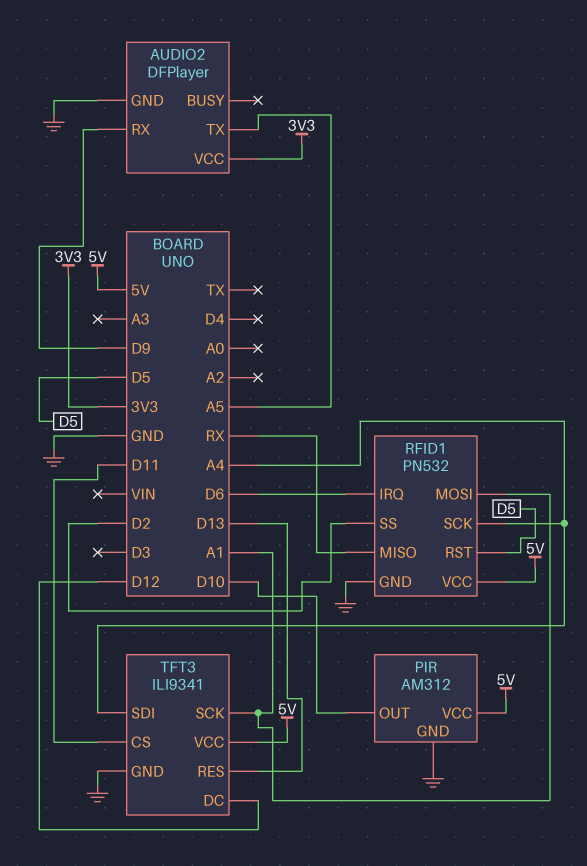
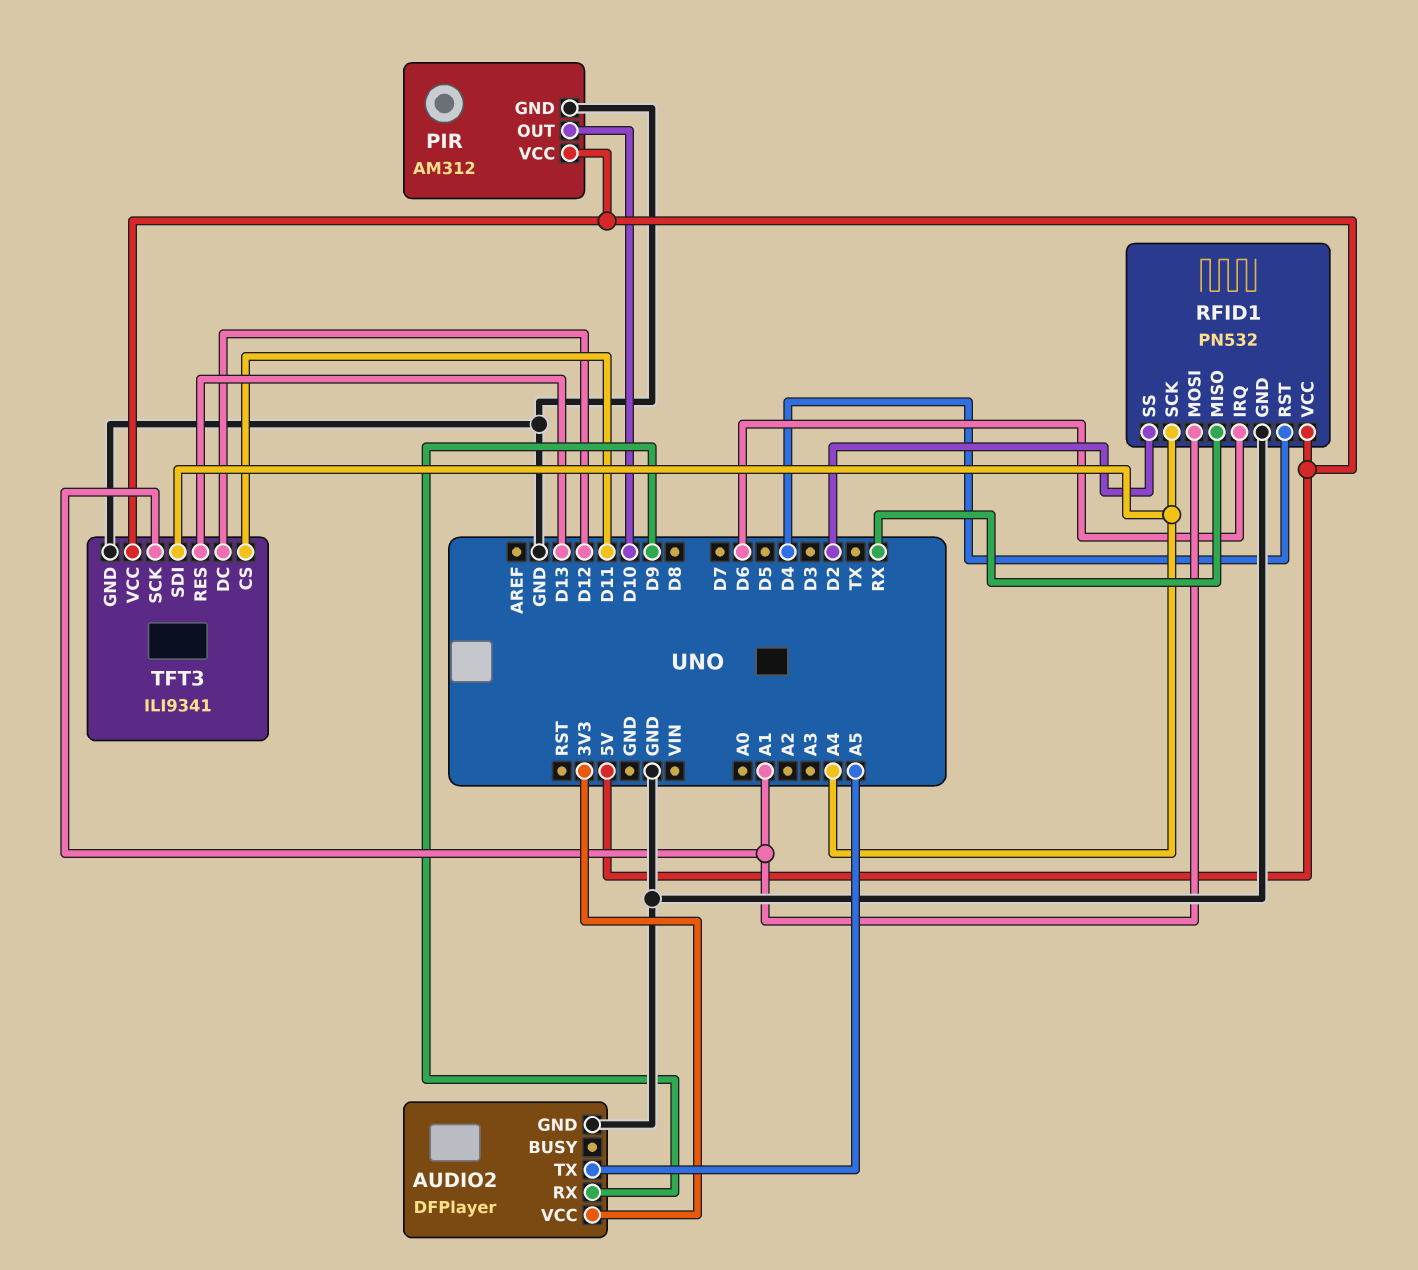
RFID1 pin RST: D5 -> D4

